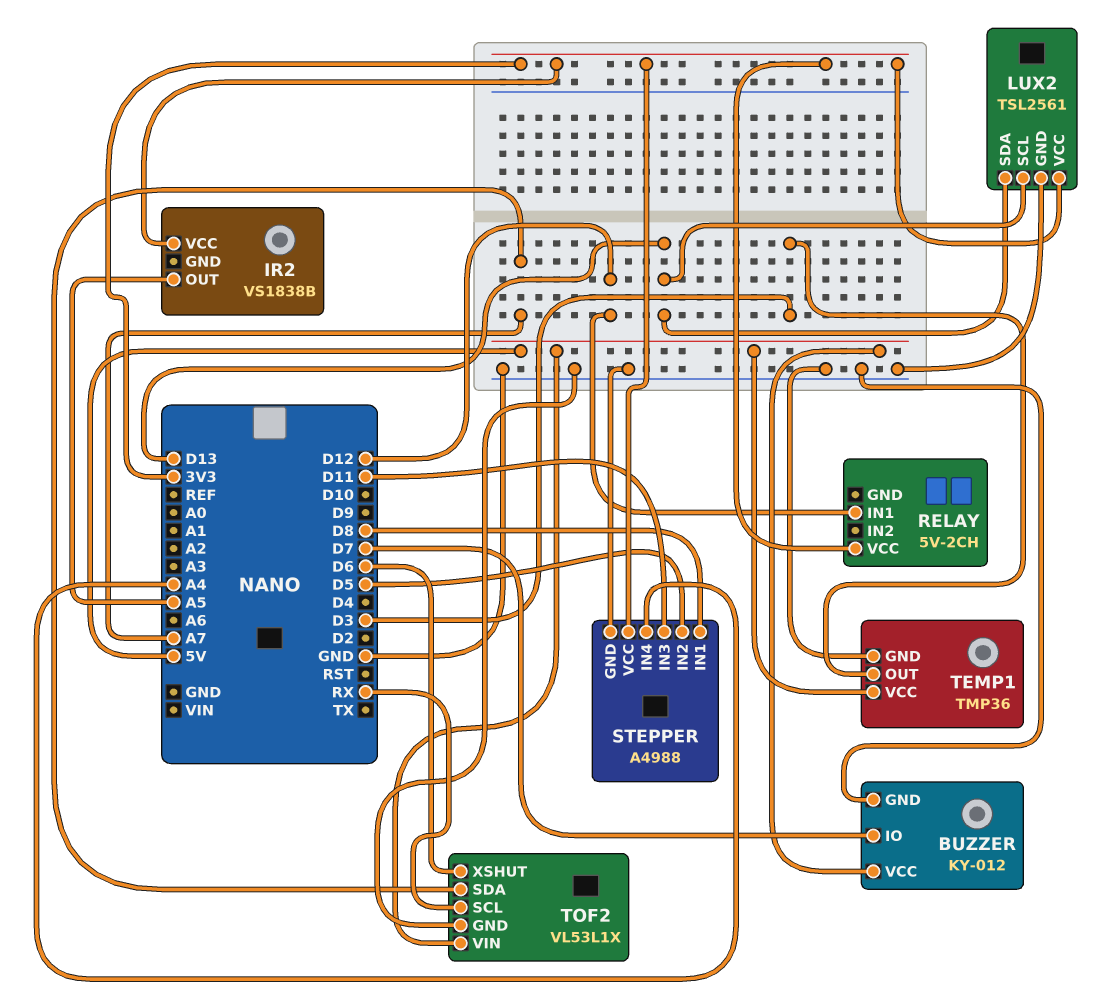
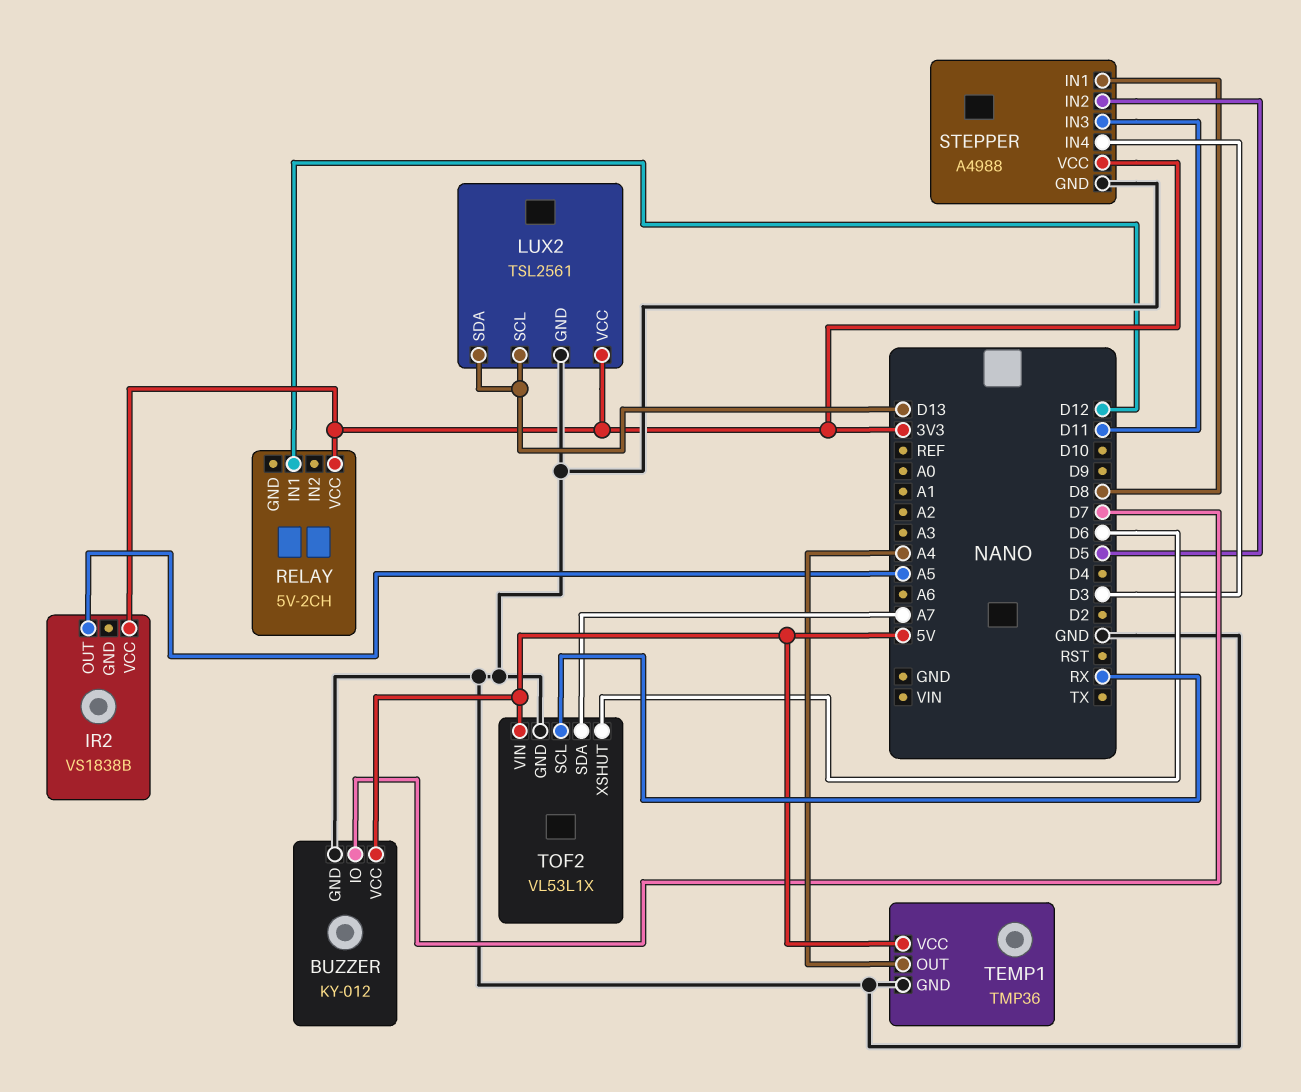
STEPPER pin IN4: A4 -> D3
TEMP1 pin OUT: D3 -> A4

